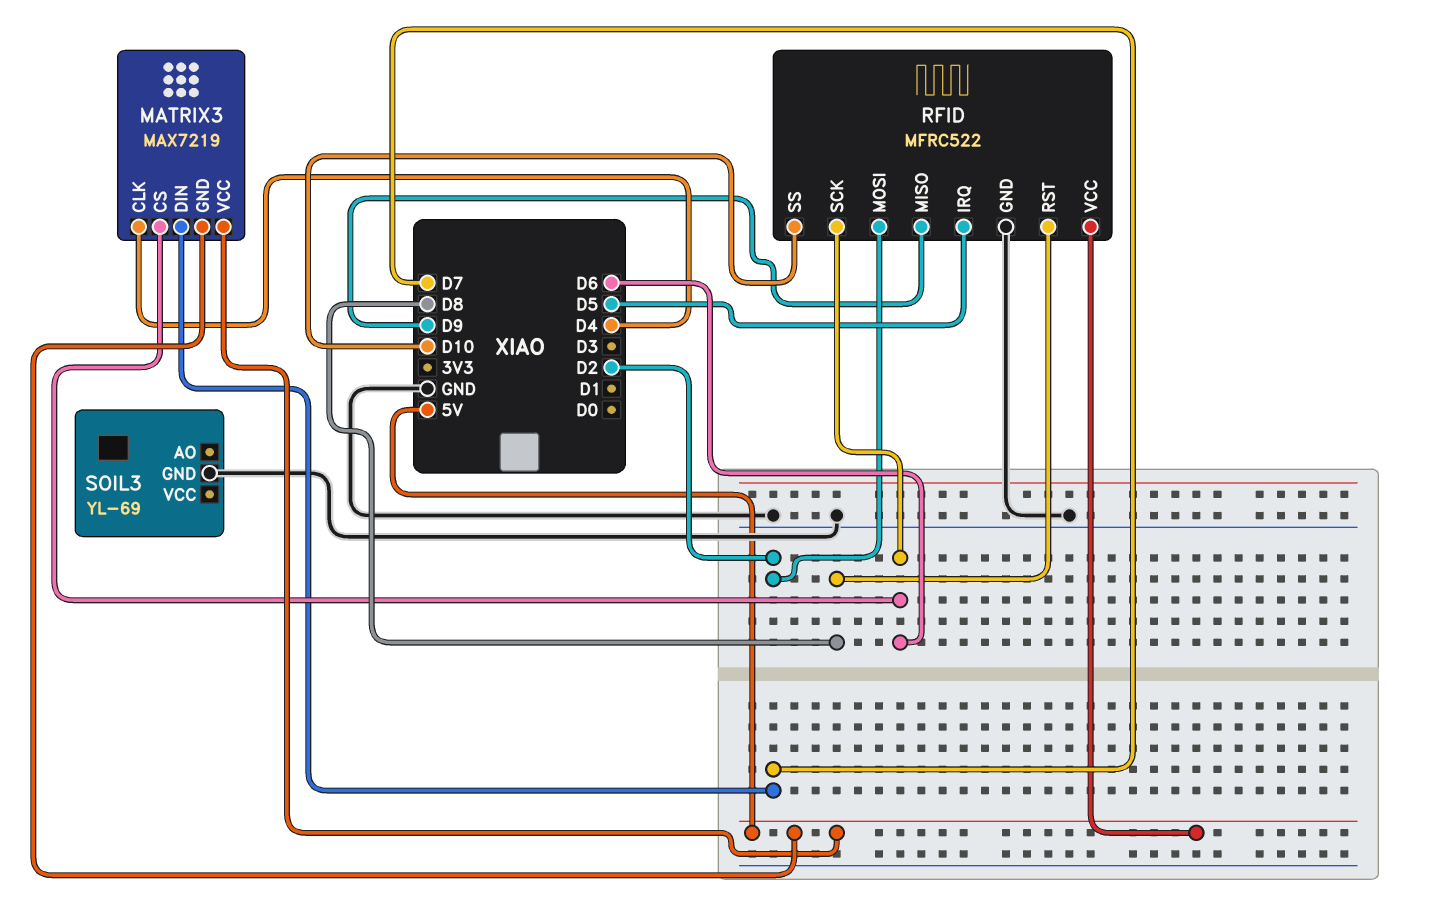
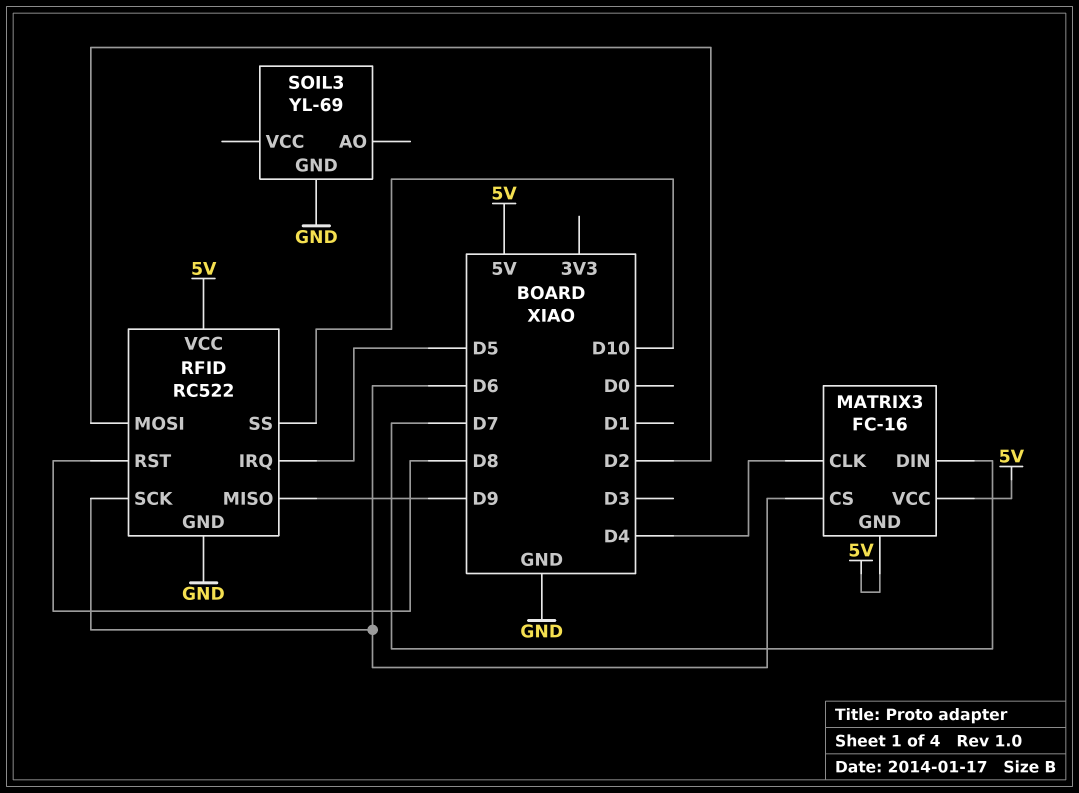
MATRIX3: MAX7219 -> FC-16
RFID: MFRC522 -> RC522

